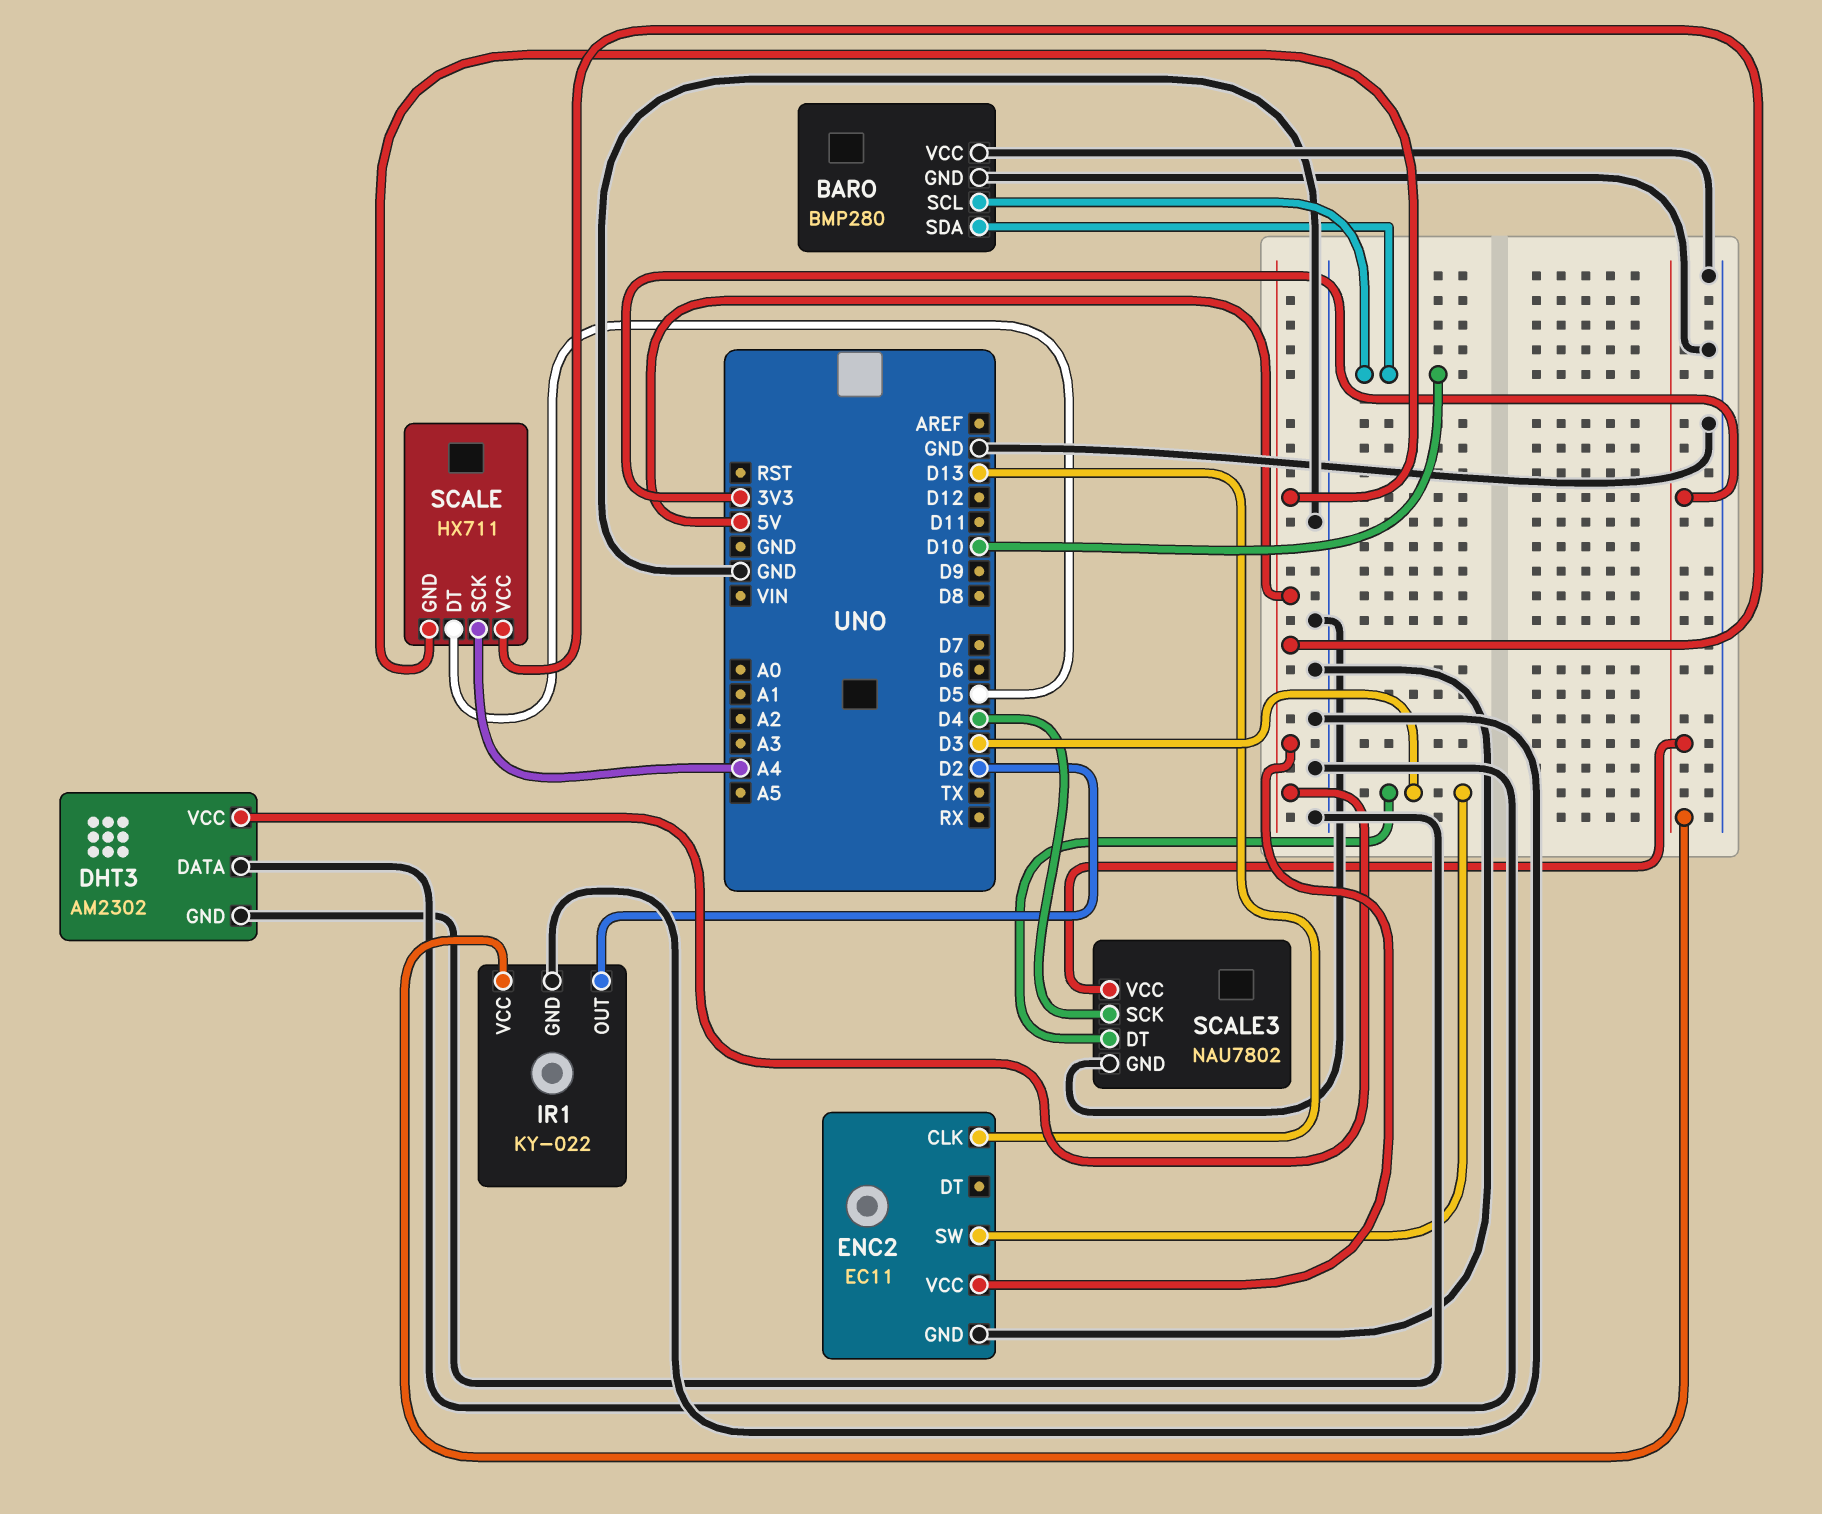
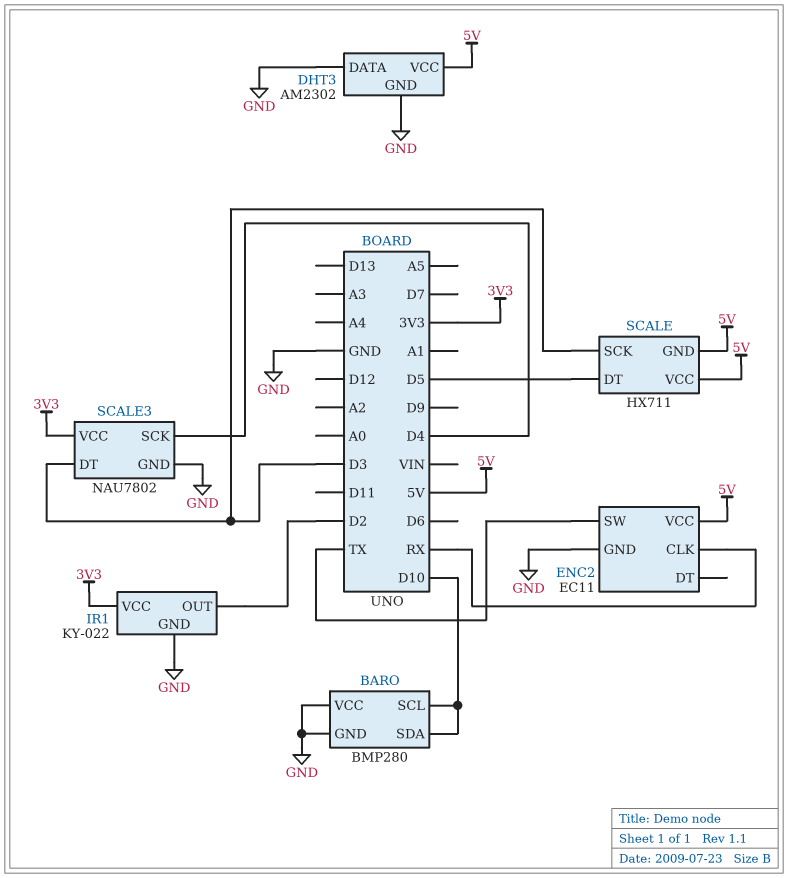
ENC2 pin CLK: D13 -> RX
ENC2 pin SW: D3 -> TX
SCALE pin SCK: A4 -> D3

